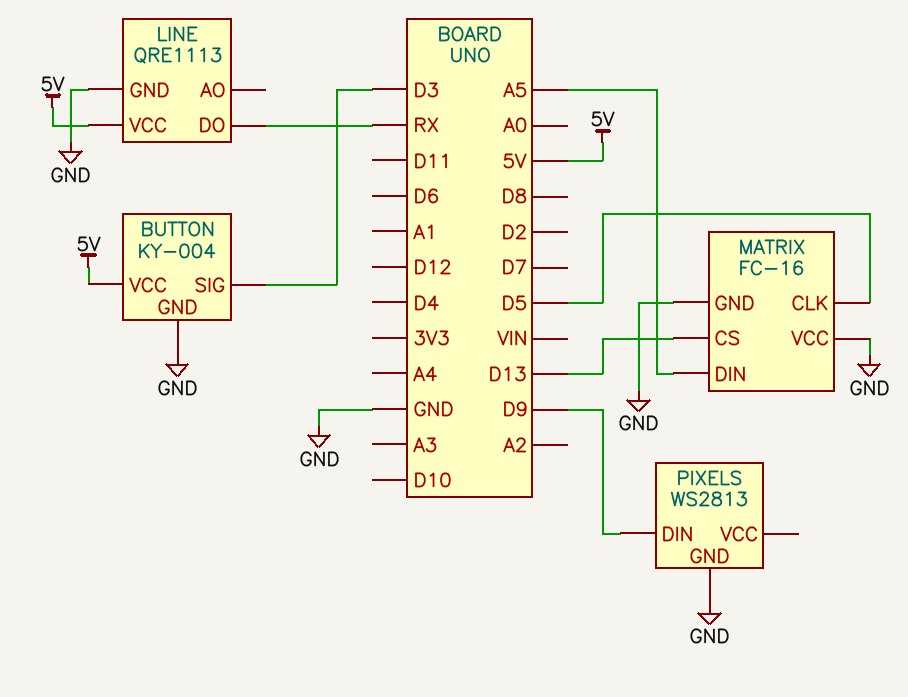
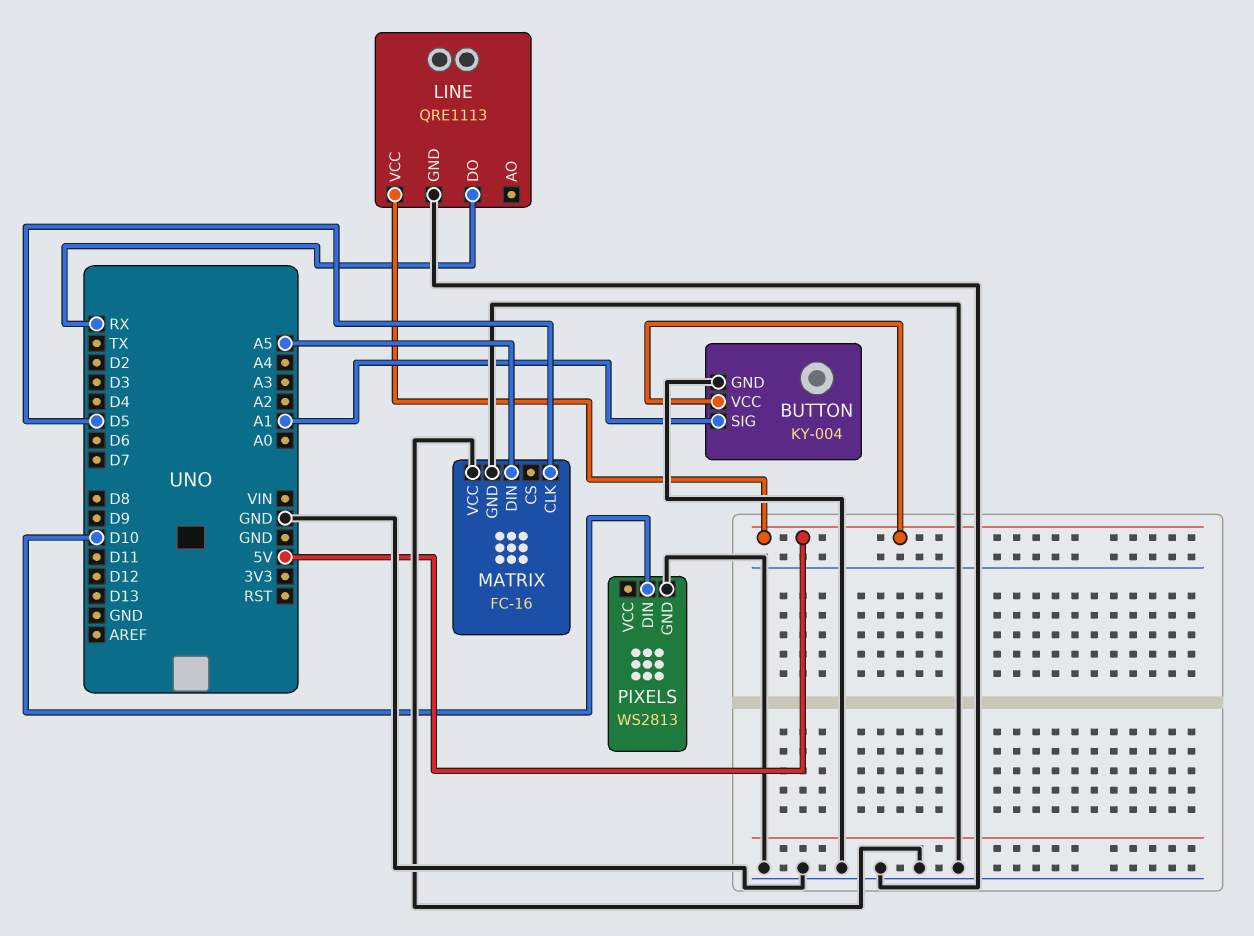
BUTTON pin SIG: D3 -> A1
MATRIX pin CS: D13 -> none
PIXELS pin DIN: D9 -> D10

